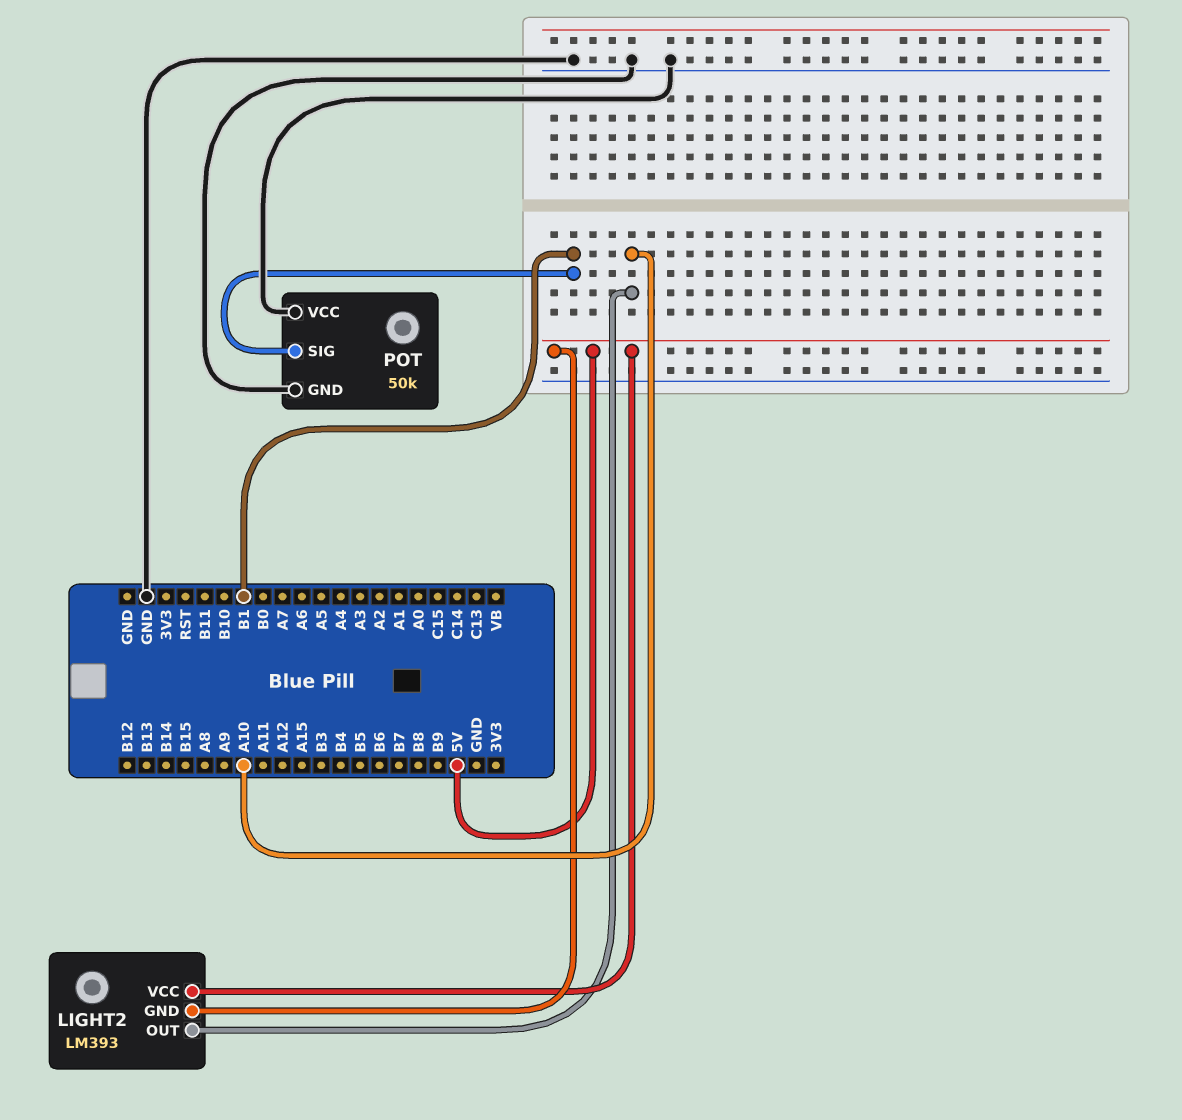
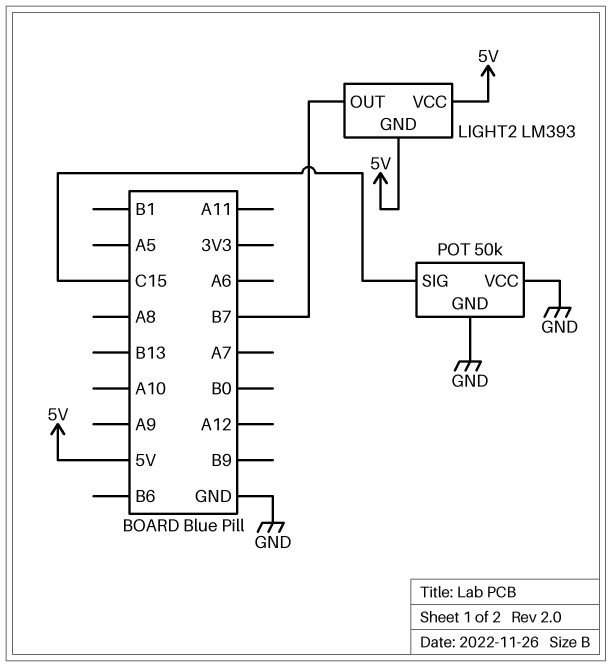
LIGHT2 pin OUT: A10 -> B7
POT pin SIG: B1 -> C15

